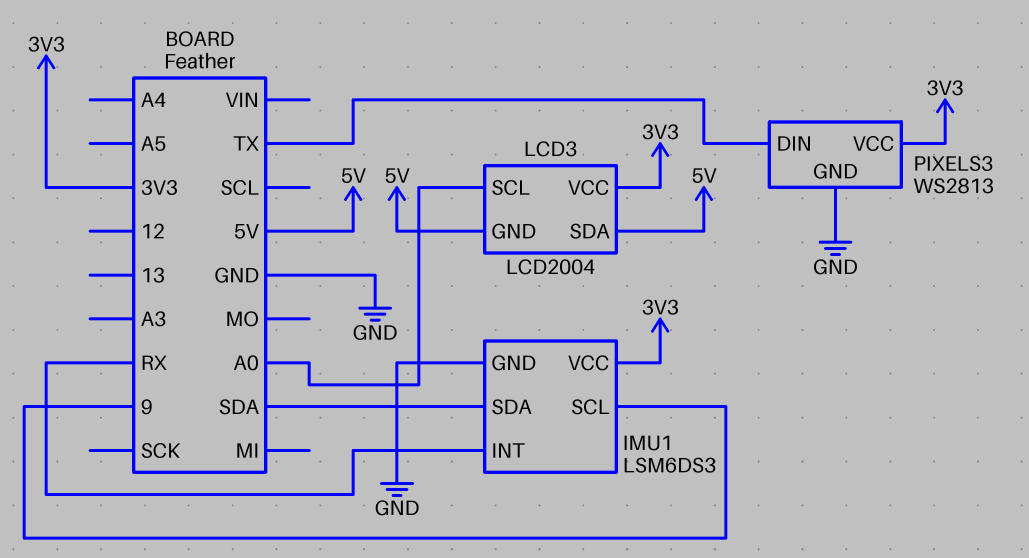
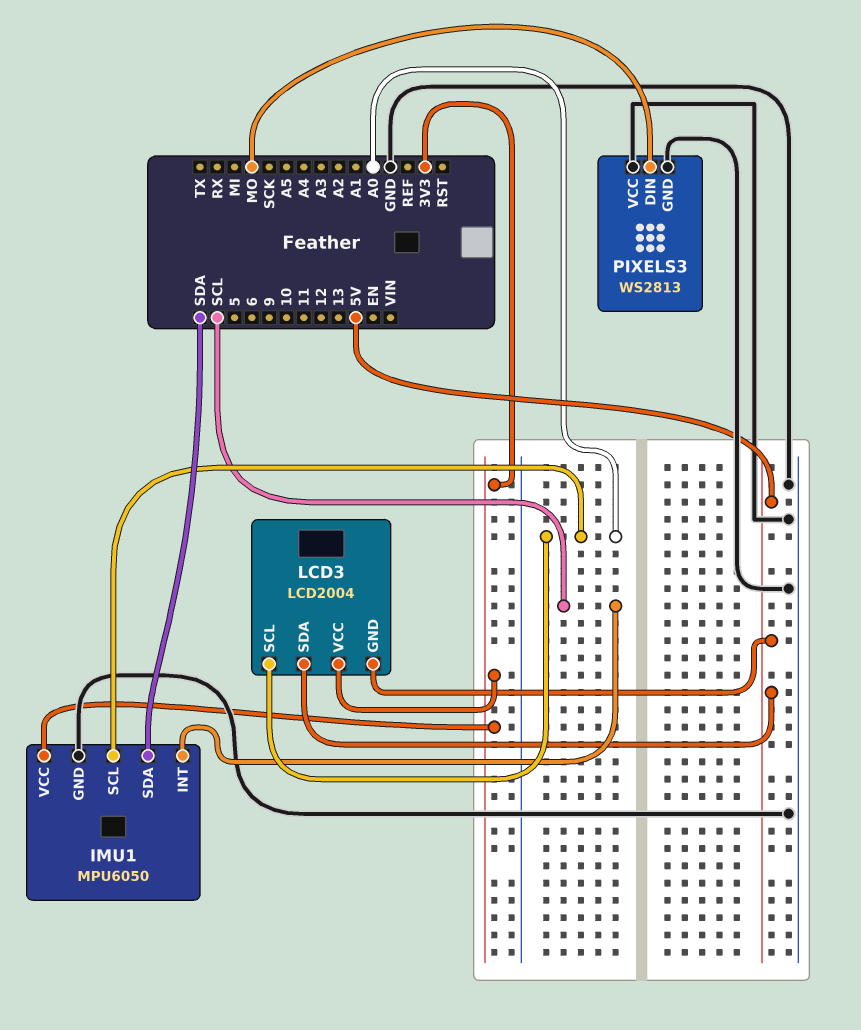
IMU1: LSM6DS3 -> MPU6050
IMU1 pin INT: RX -> SCL
IMU1 pin SCL: 9 -> A0
PIXELS3 pin DIN: TX -> MO
PIXELS3 pin VCC: 3V3 -> GND

